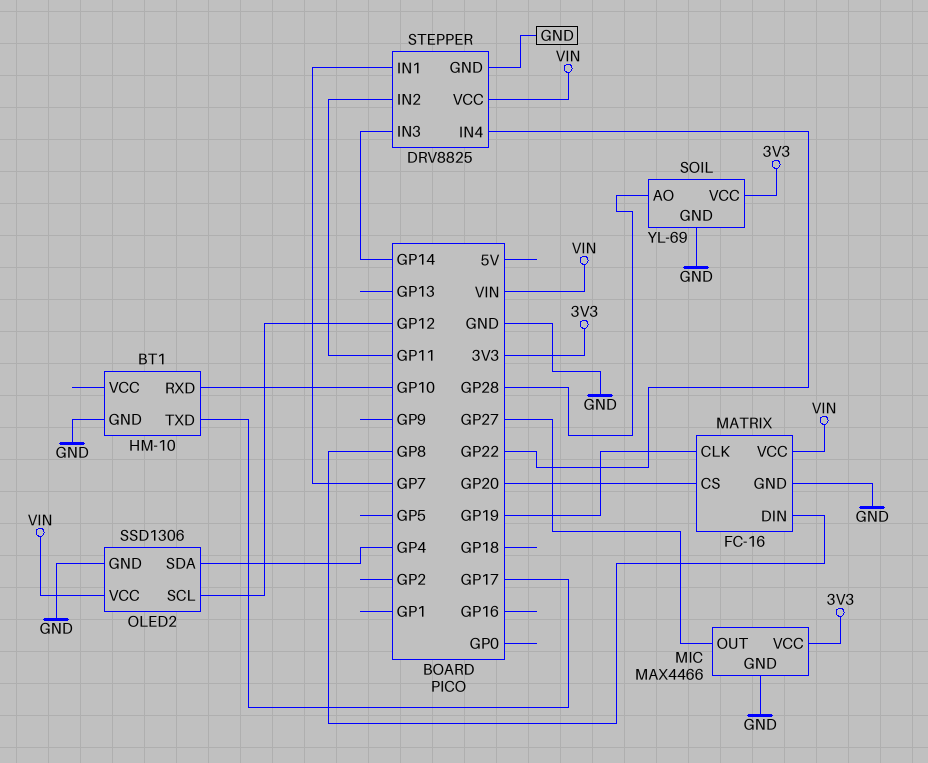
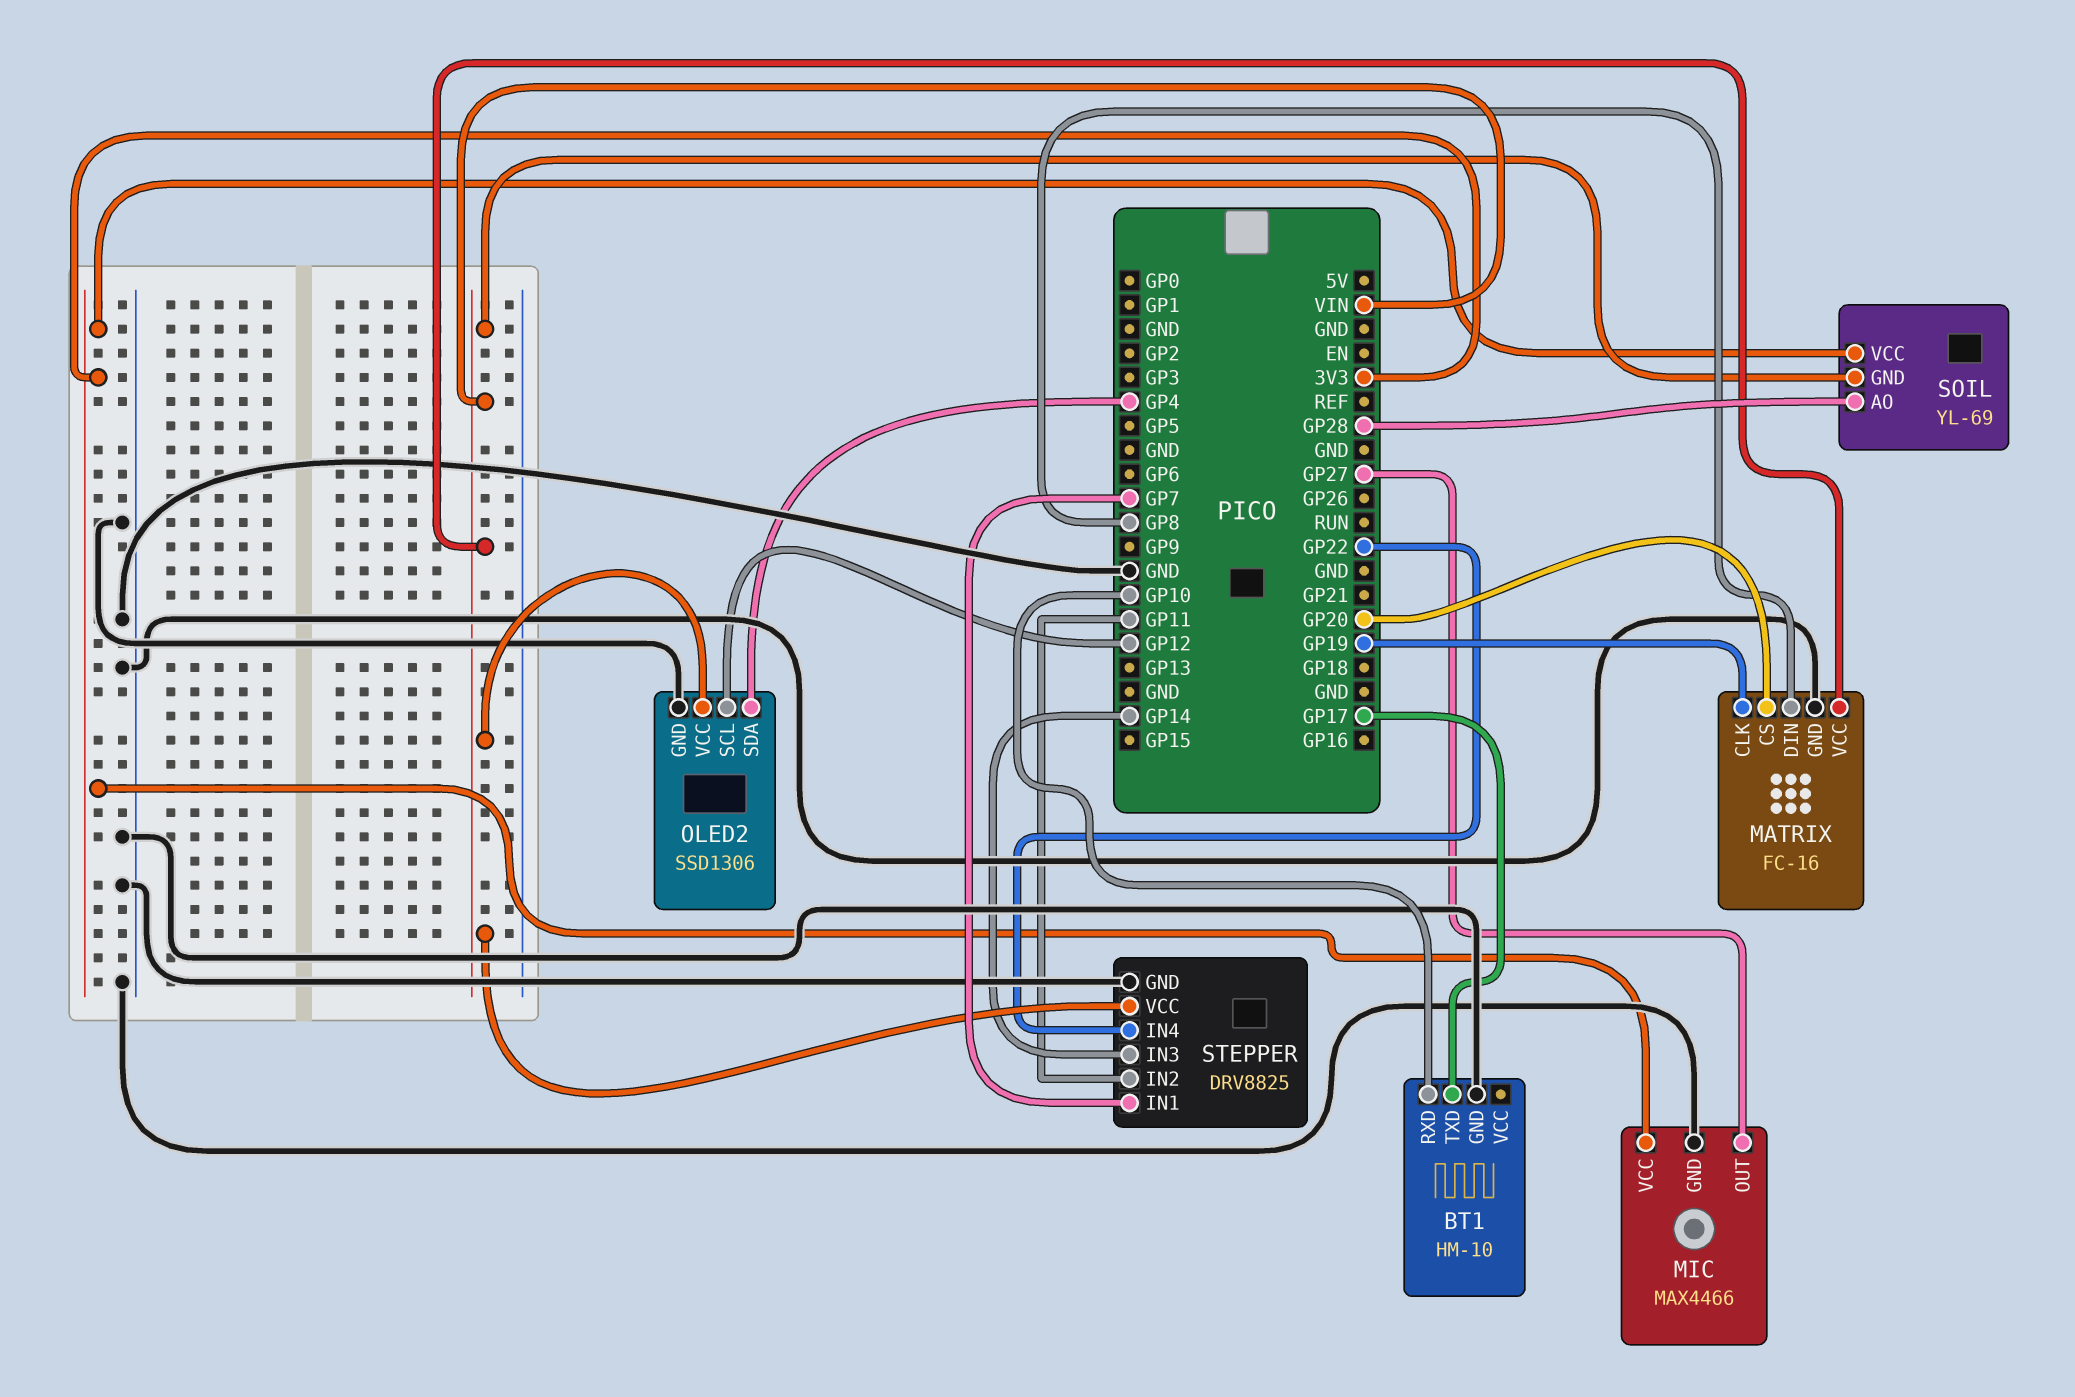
SOIL pin GND: GND -> VIN

